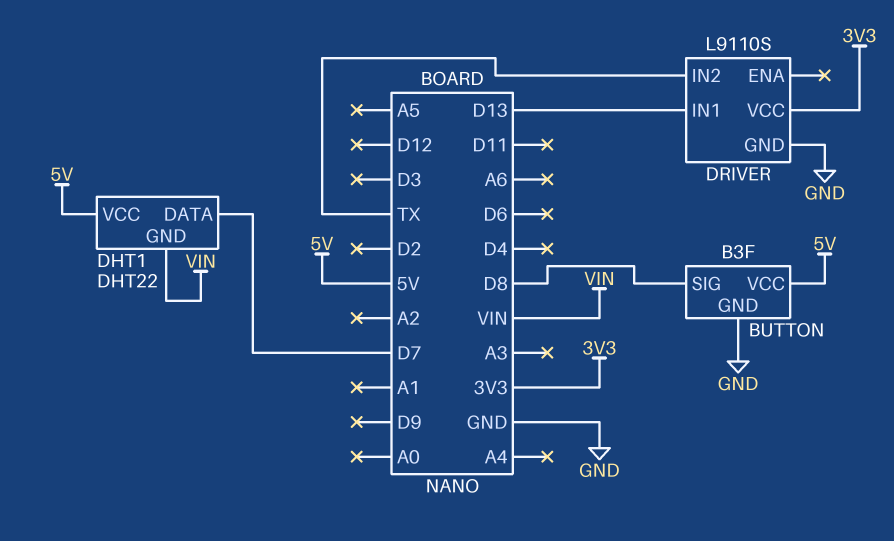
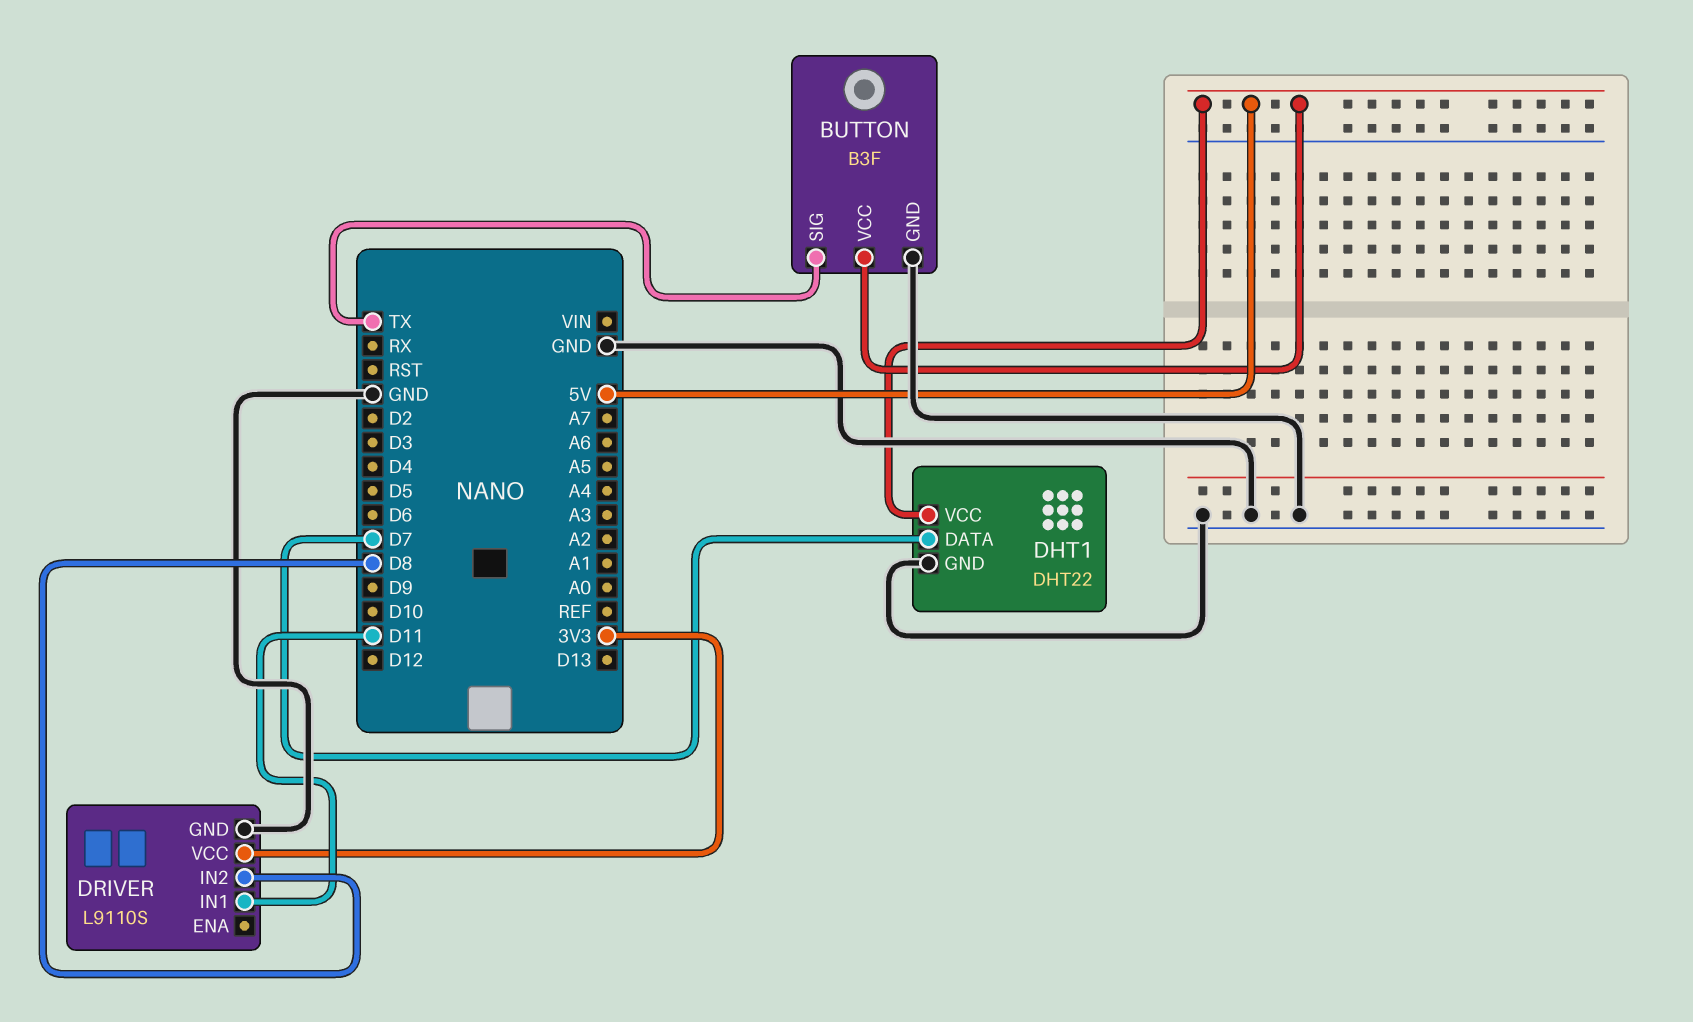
BUTTON pin SIG: D8 -> TX
DHT1 pin GND: VIN -> GND
DRIVER pin IN1: D13 -> D11
DRIVER pin IN2: TX -> D8

